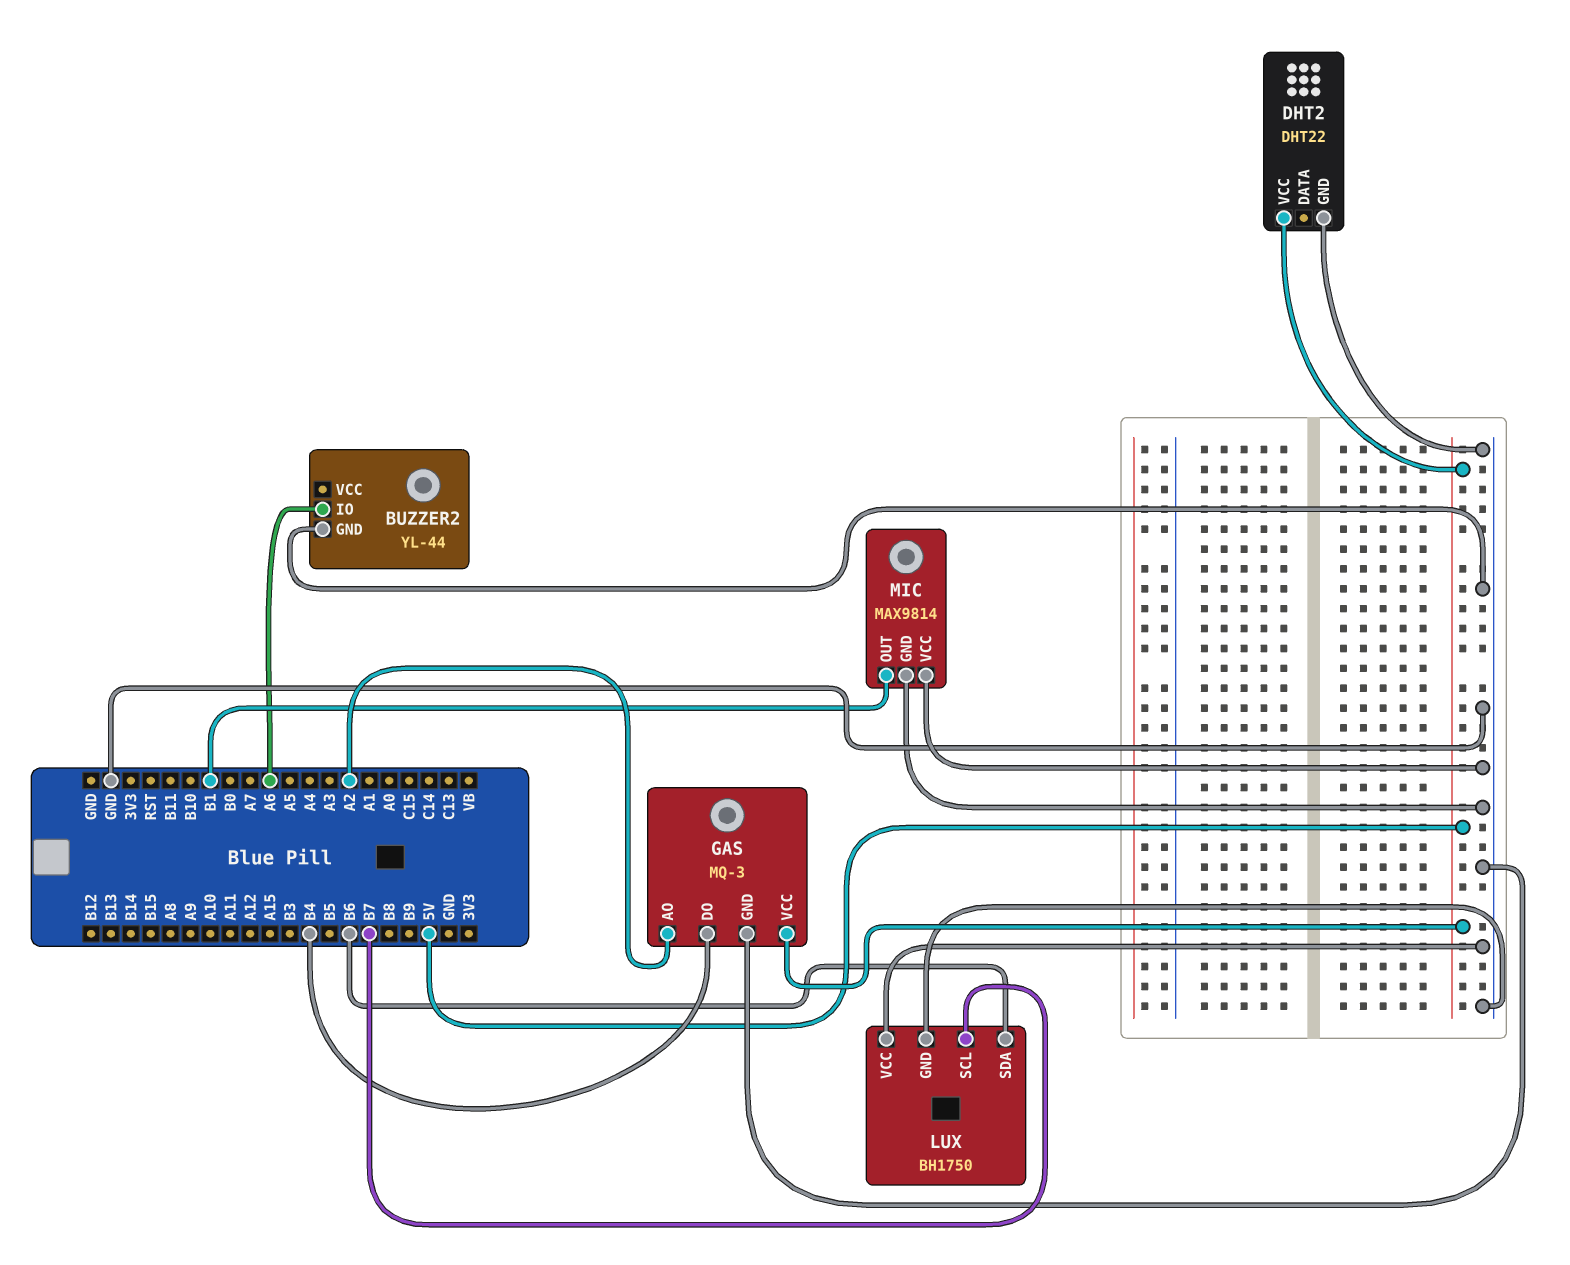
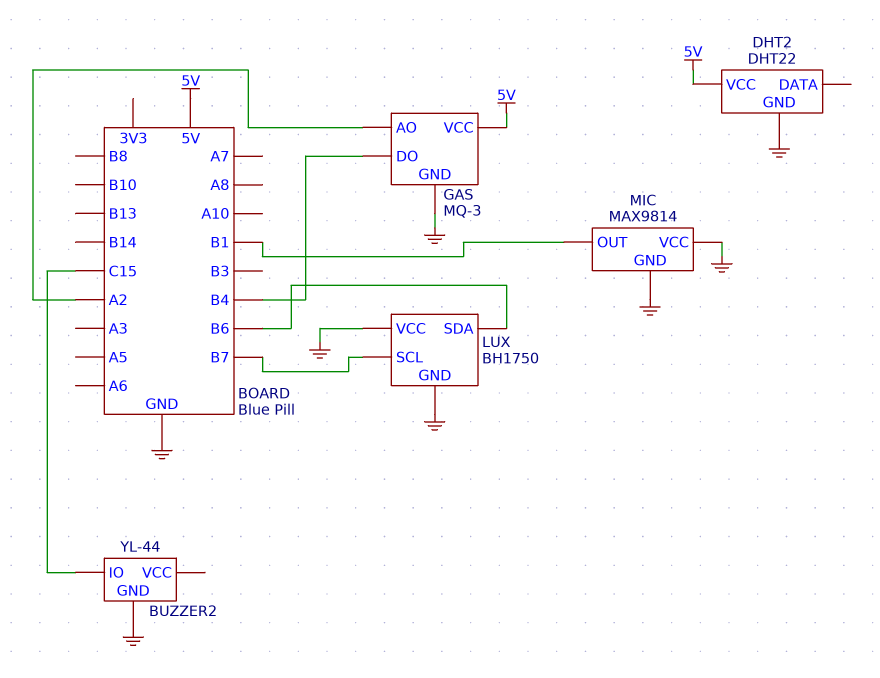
BUZZER2 pin IO: A6 -> C15

